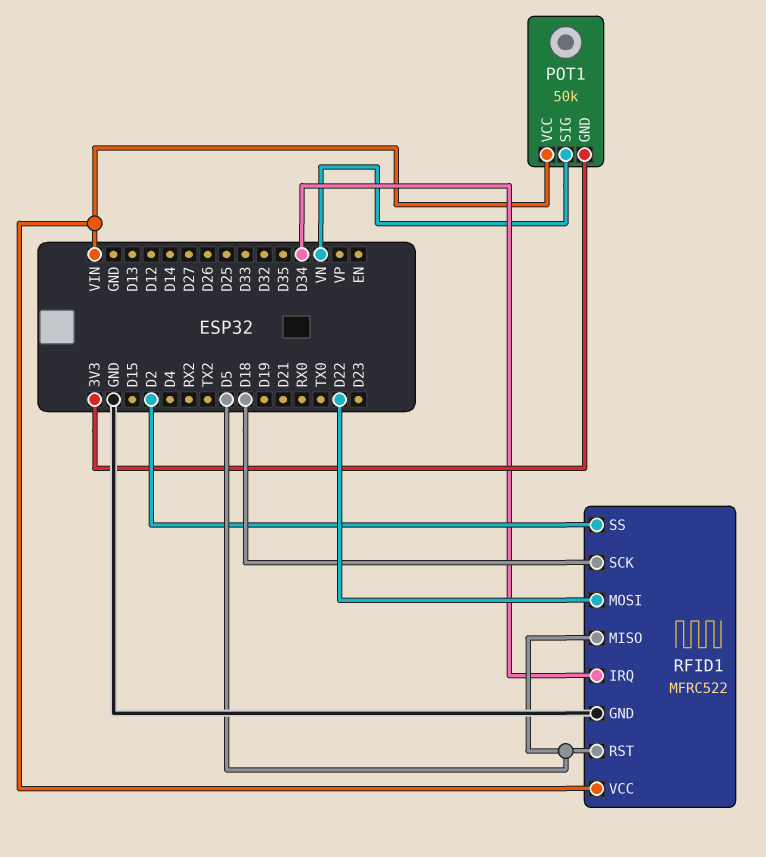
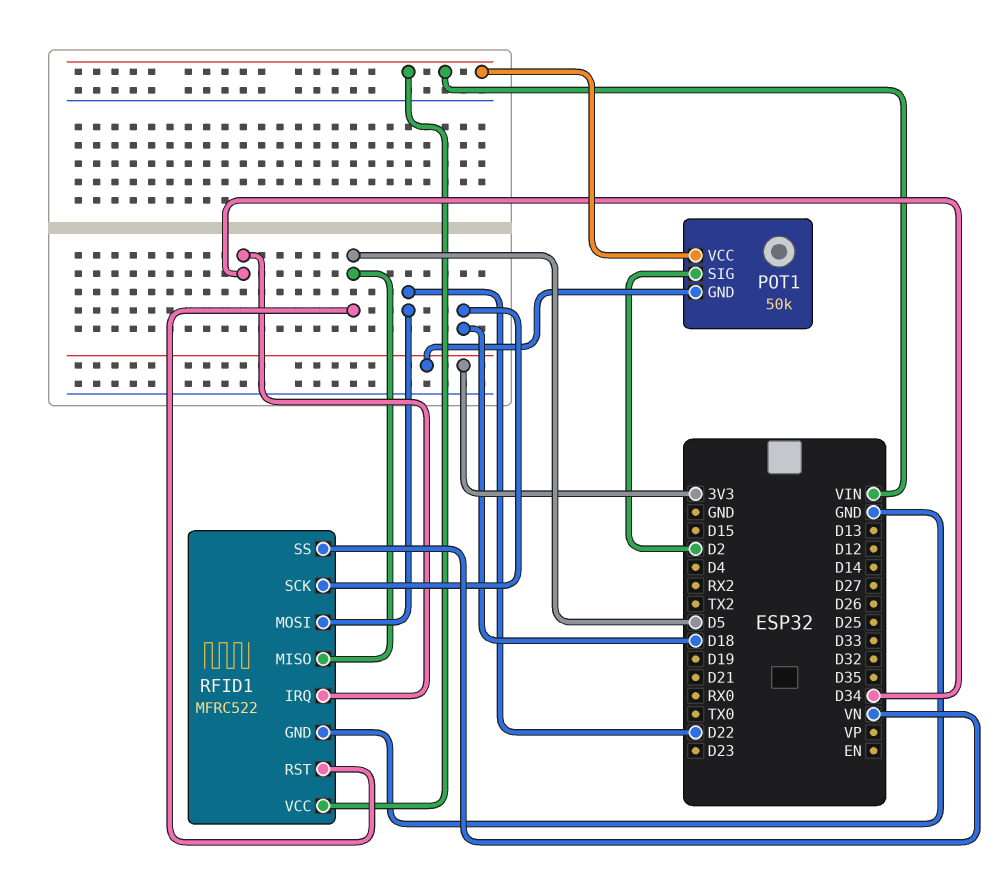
POT1 pin SIG: VN -> D2
RFID1 pin SS: D2 -> VN

